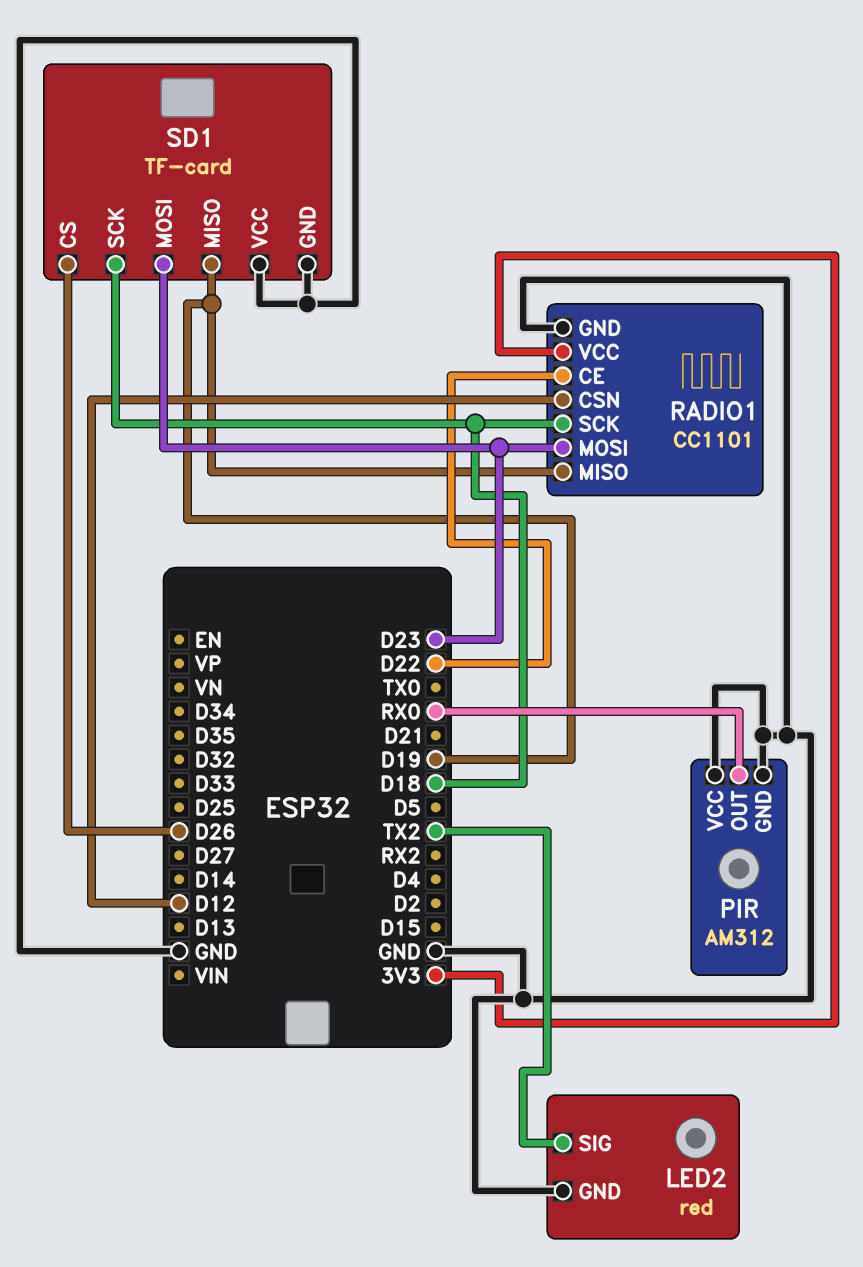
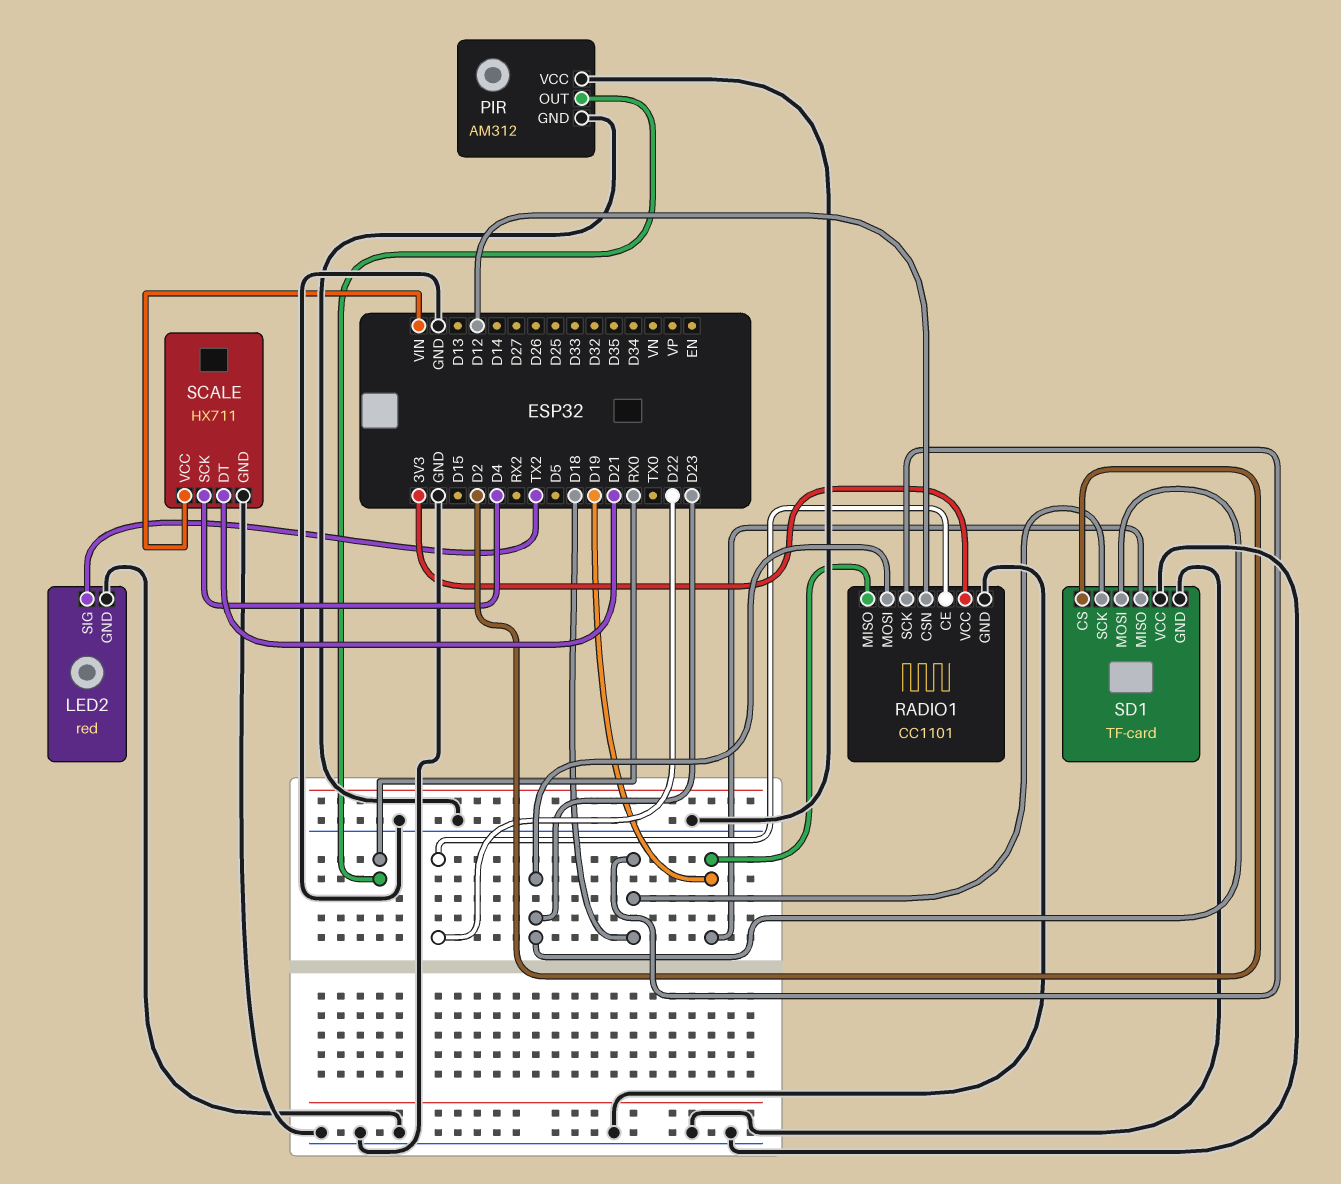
SCALE: none -> HX711
SCALE pin DT: none -> D21
SCALE pin GND: none -> GND
SCALE pin SCK: none -> D4
SCALE pin VCC: none -> VIN
SD1 pin CS: D26 -> D2

